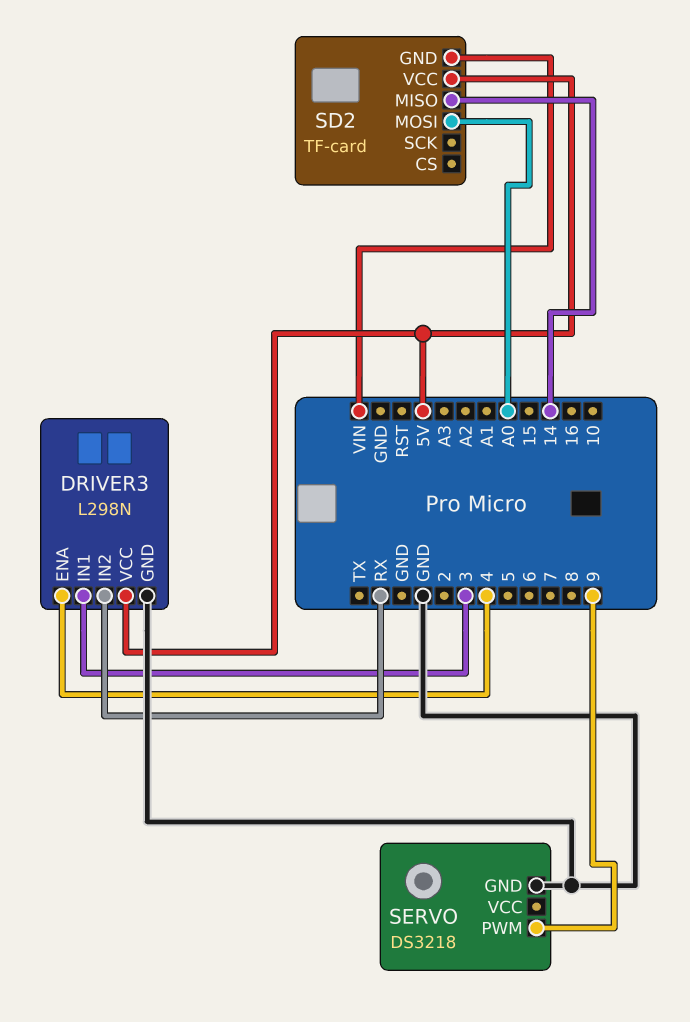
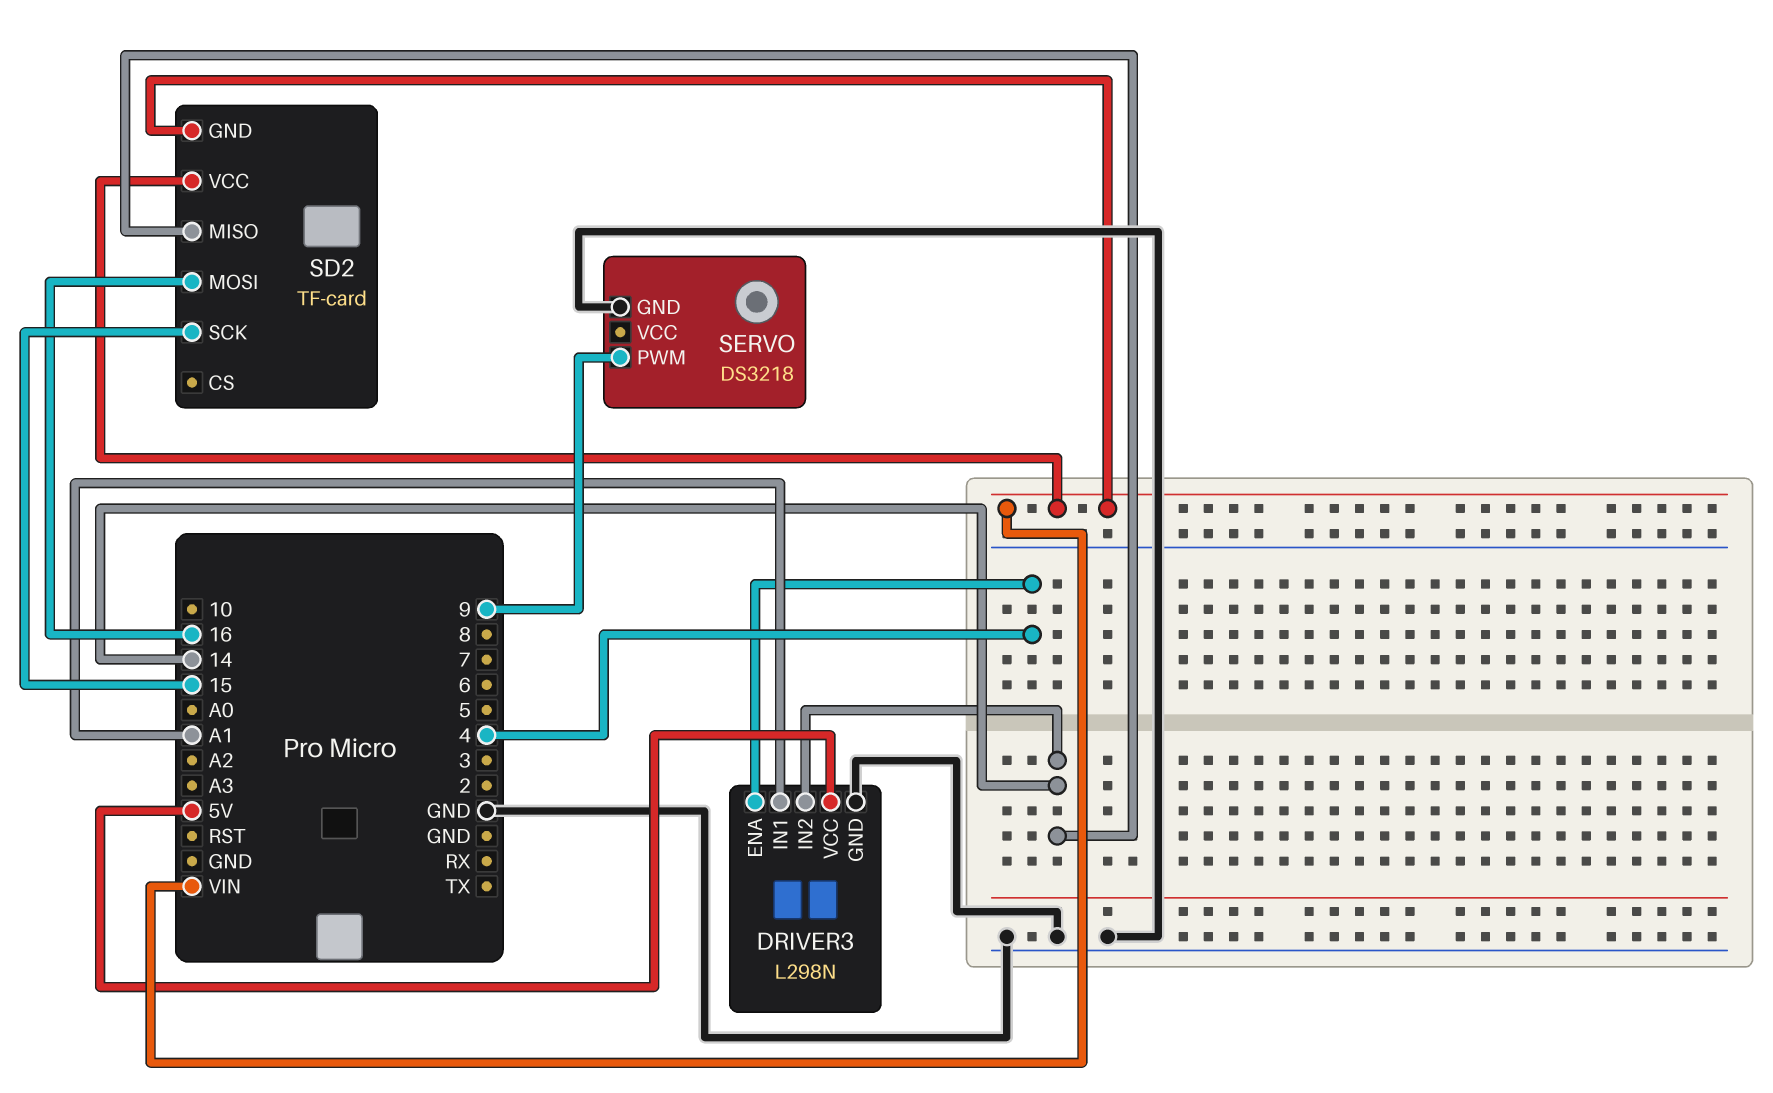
DRIVER3 pin IN1: 3 -> A1
DRIVER3 pin IN2: RX -> 14
SD2 pin MOSI: A0 -> 16
SD2 pin SCK: none -> 15
SD2 pin VCC: 5V -> VIN

